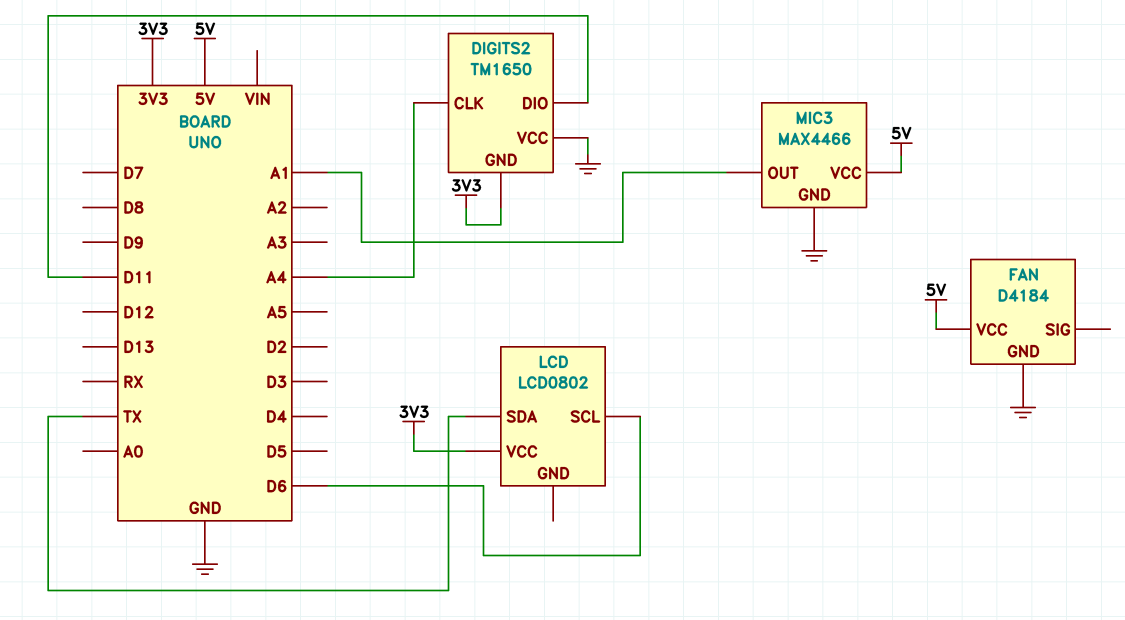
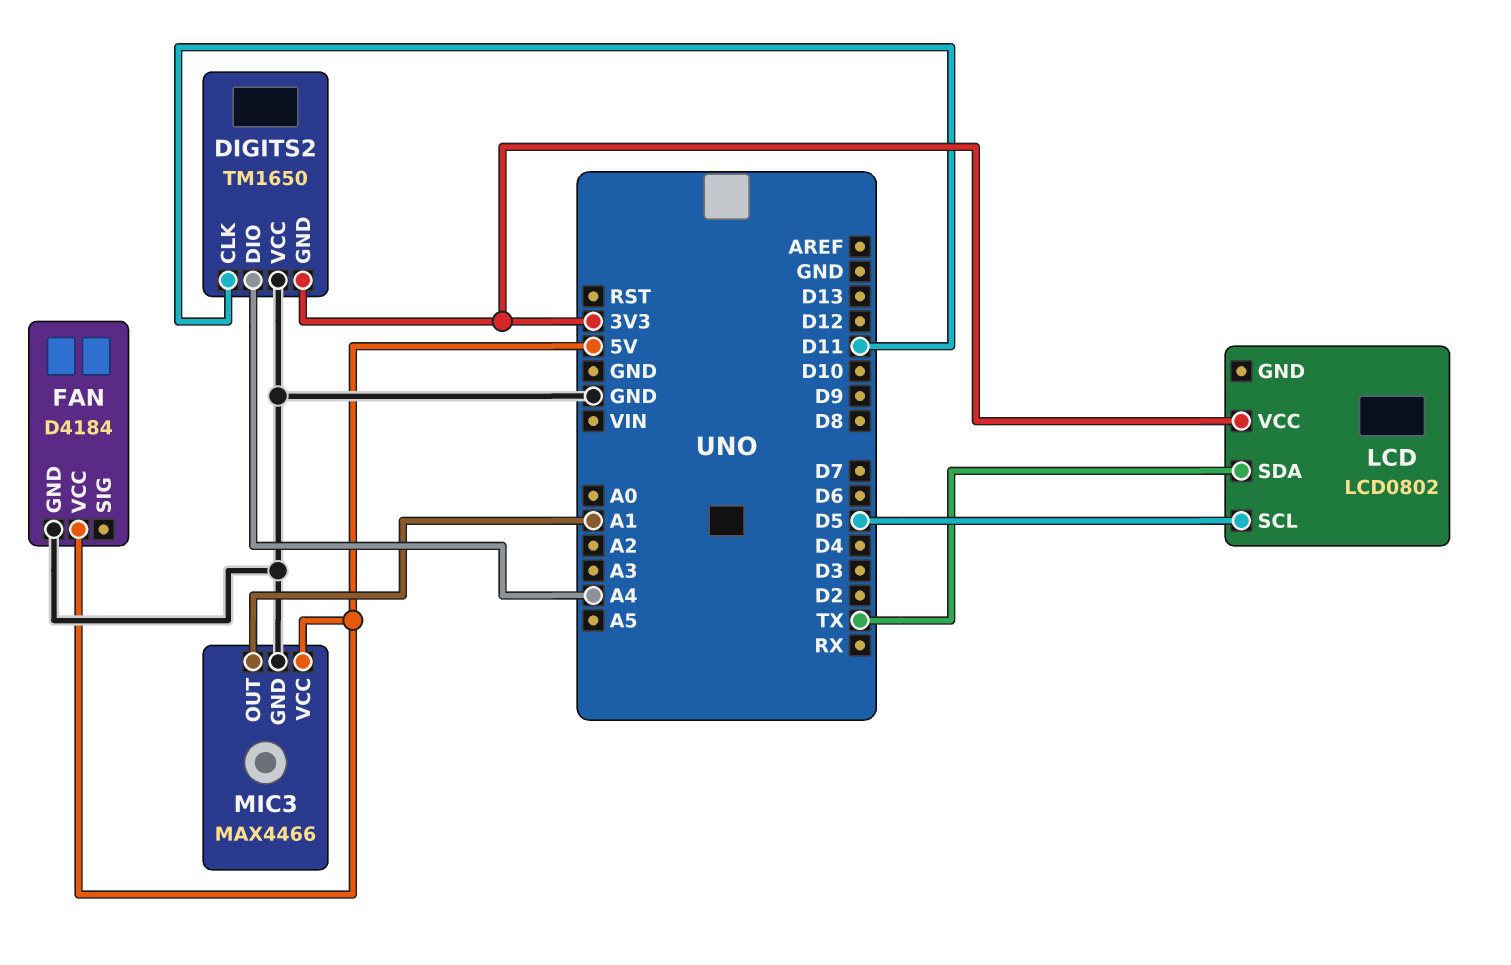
DIGITS2 pin CLK: A4 -> D11
DIGITS2 pin DIO: D11 -> A4
LCD pin SCL: D6 -> D5

